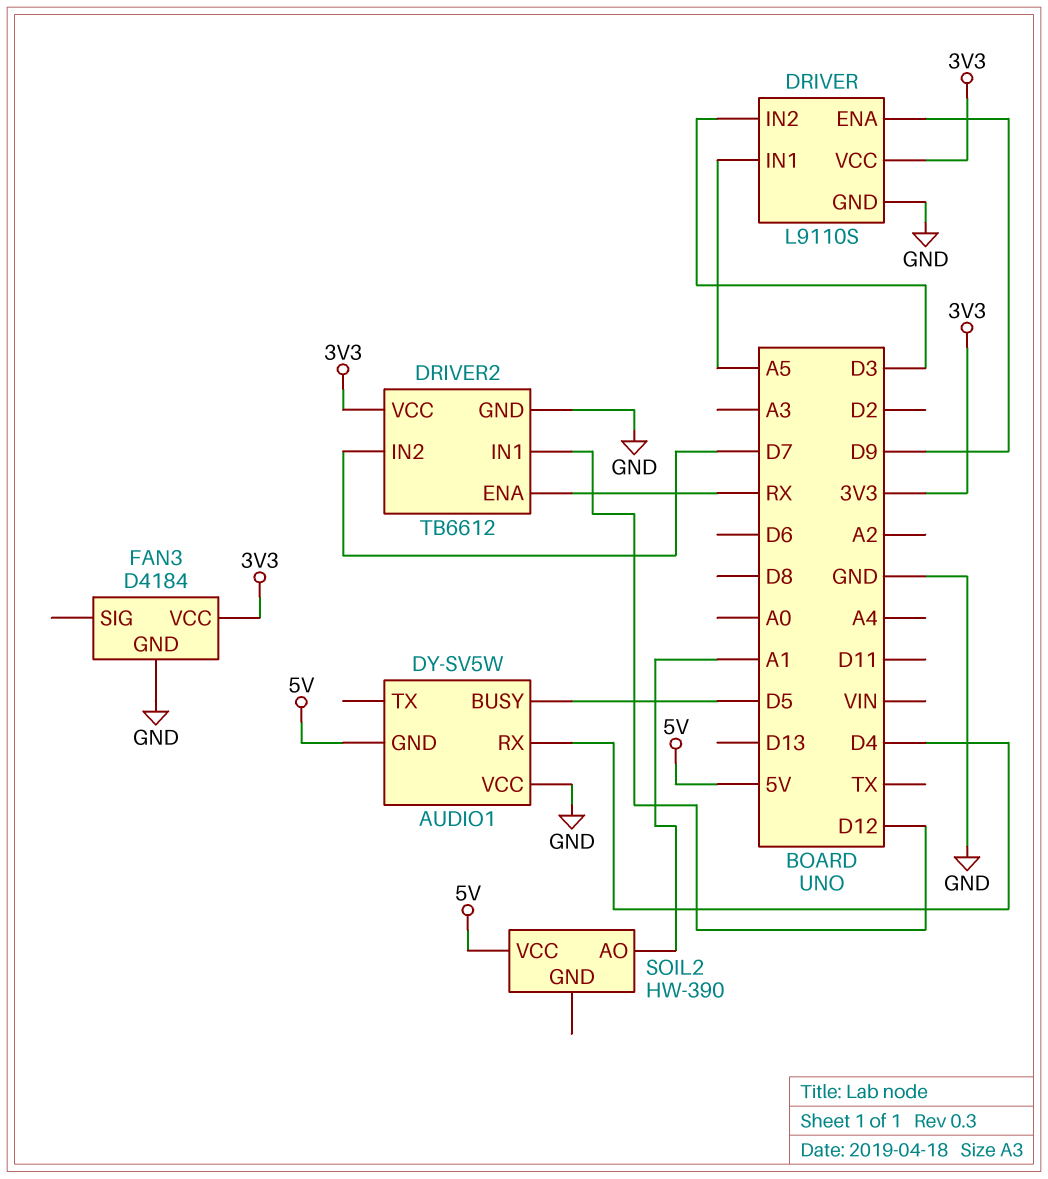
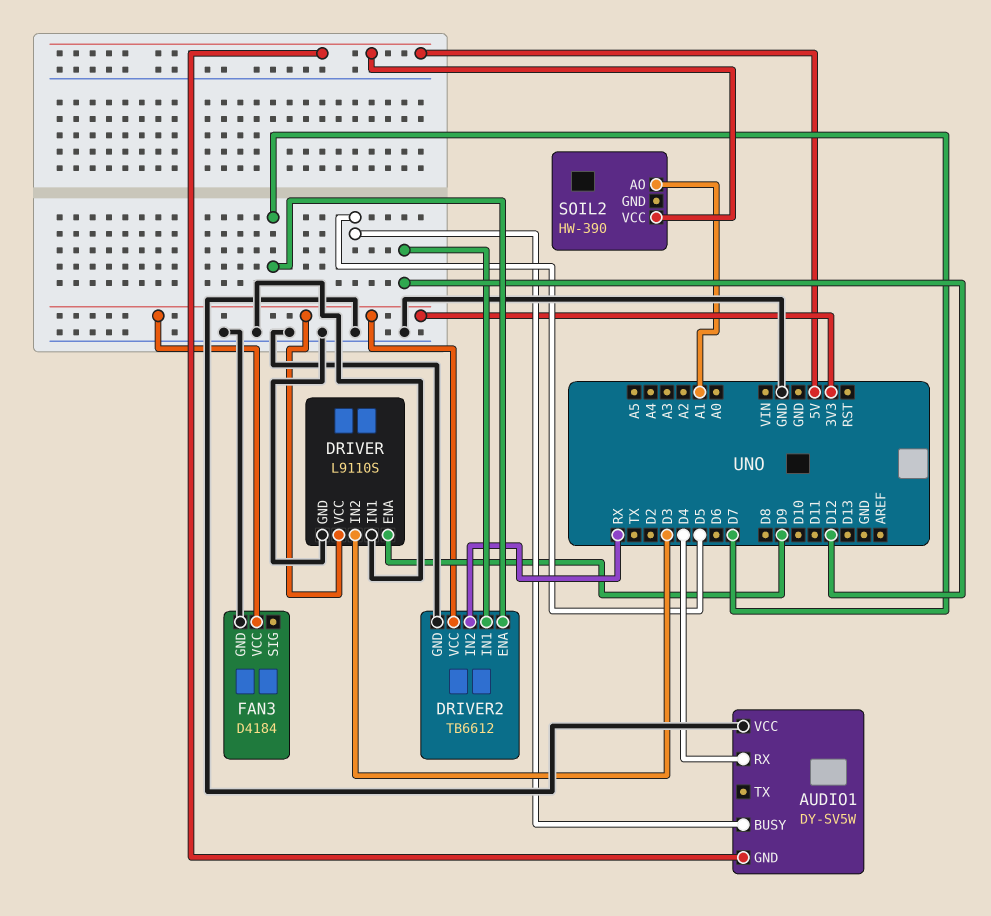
DRIVER pin IN1: A5 -> GND
DRIVER2 pin ENA: RX -> D7
DRIVER2 pin IN2: D7 -> RX

